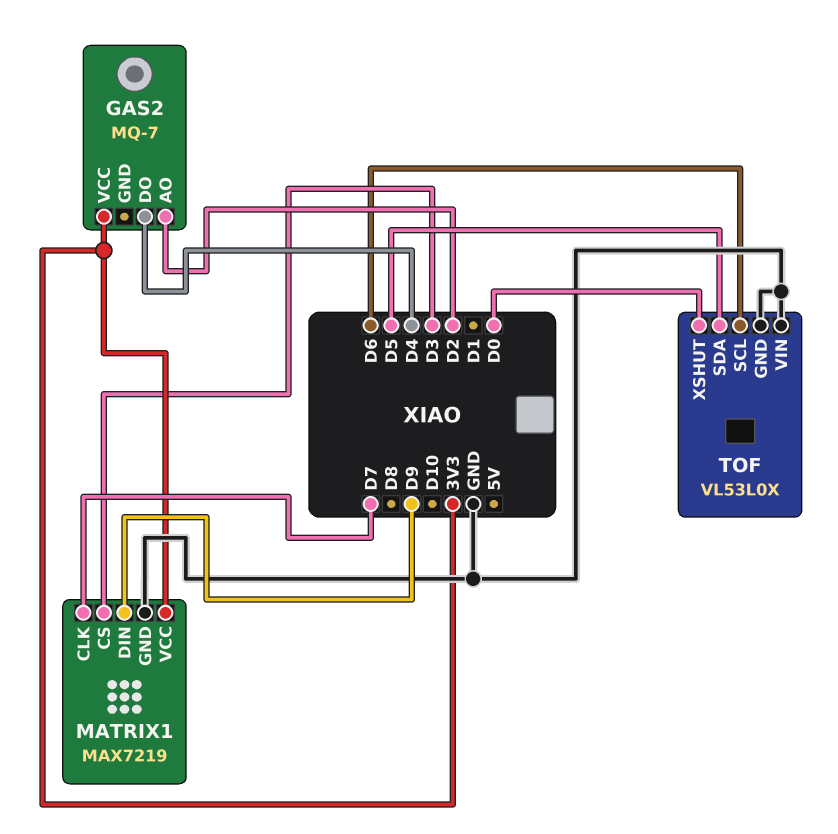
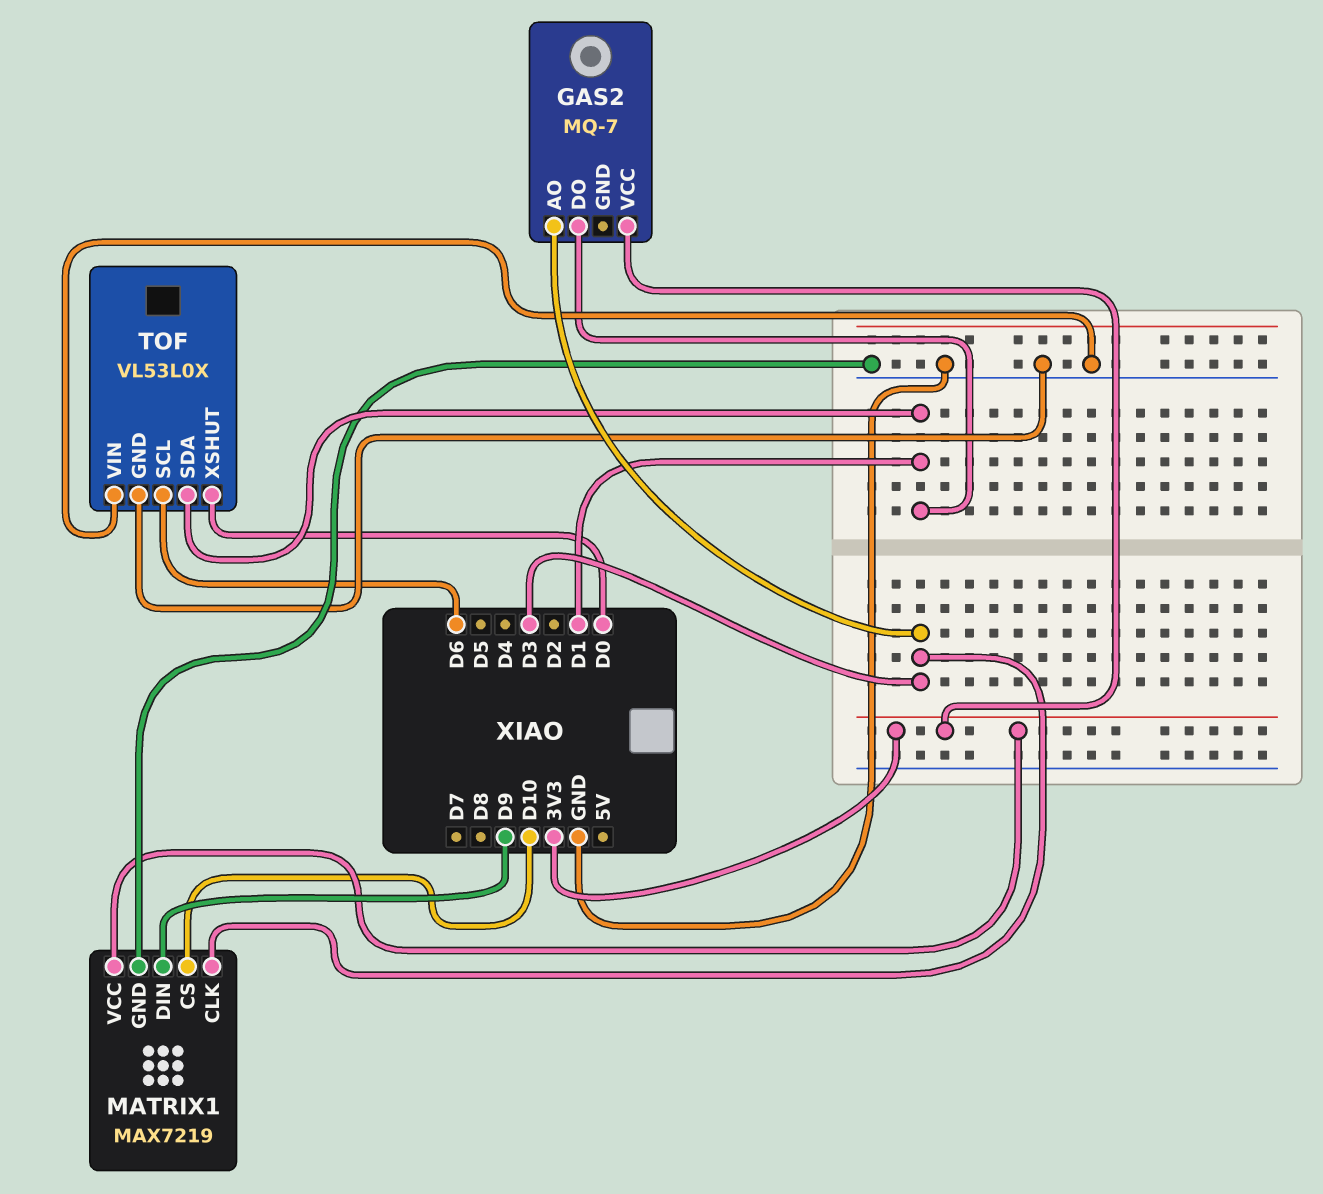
GAS2 pin AO: D2 -> D3
GAS2 pin DO: D4 -> D1
MATRIX1 pin CLK: D7 -> D3
MATRIX1 pin CS: D3 -> D10
TOF pin SDA: D5 -> D1

